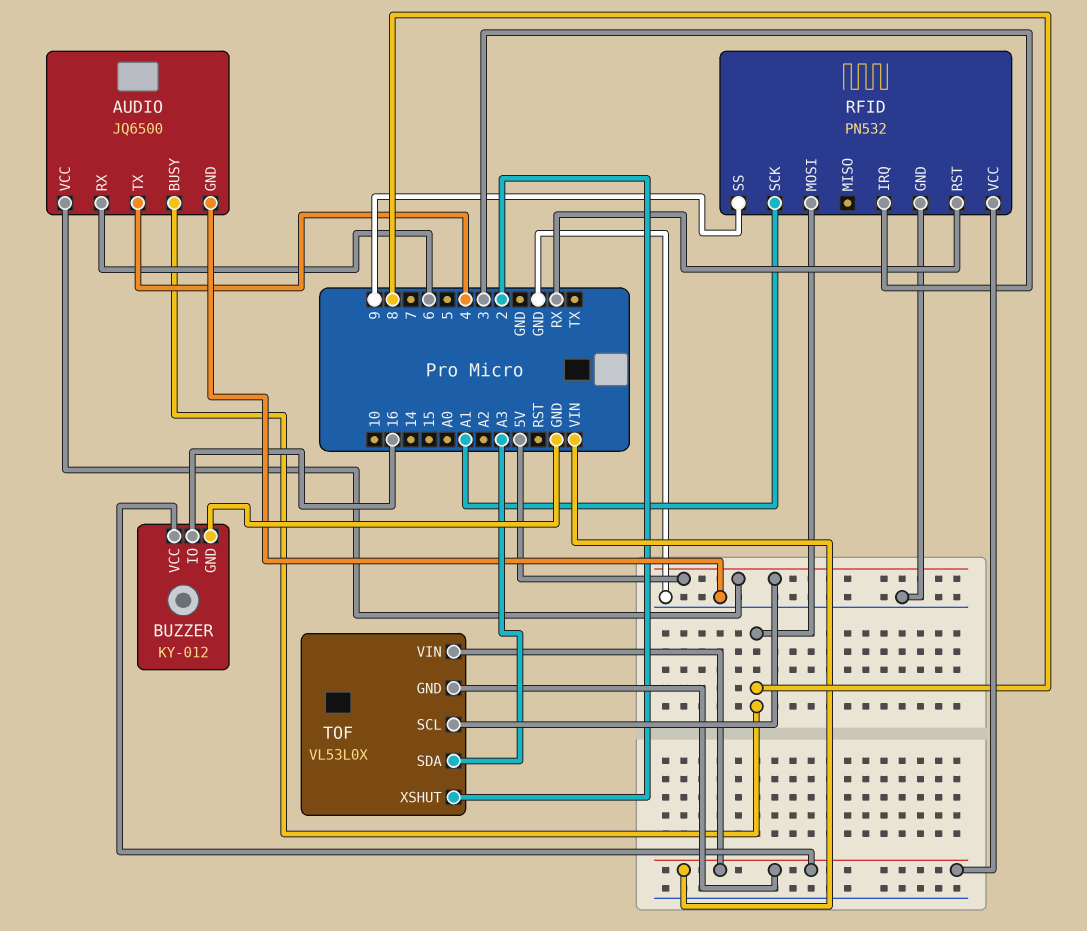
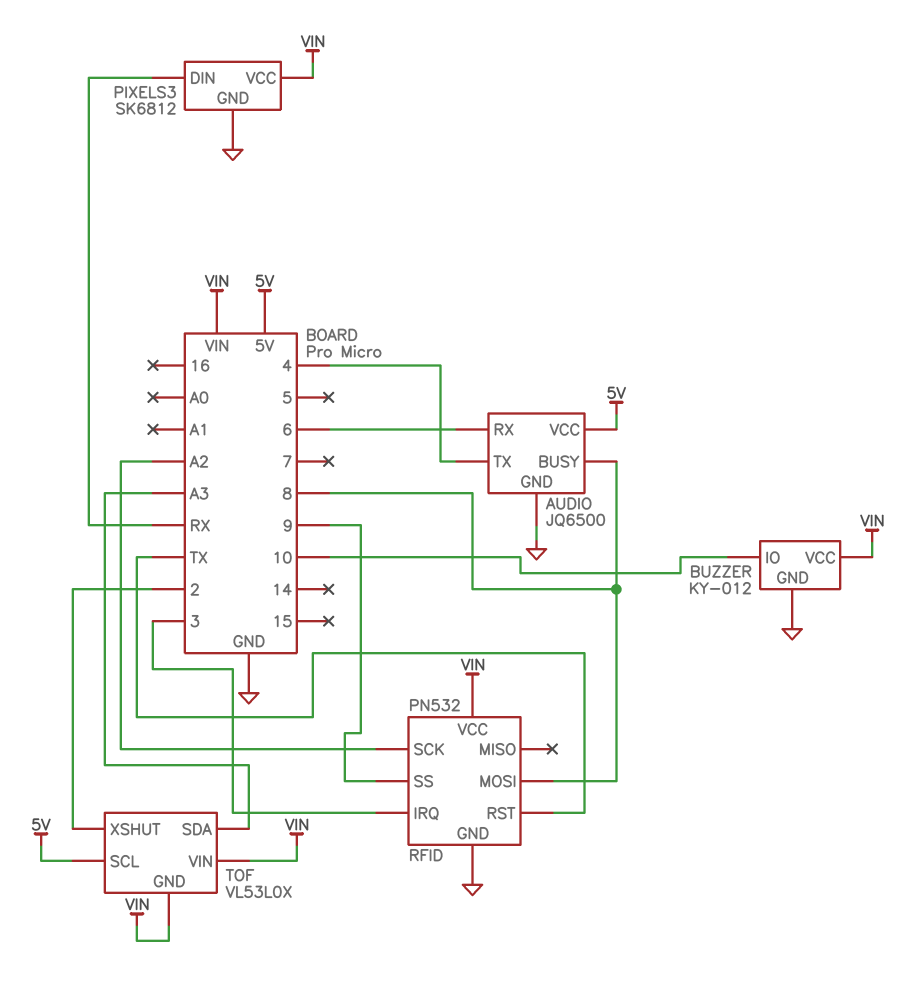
BUZZER pin IO: 16 -> 10
PIXELS3: none -> SK6812
PIXELS3 pin DIN: none -> RX
PIXELS3 pin GND: none -> GND
PIXELS3 pin VCC: none -> VIN
RFID pin RST: RX -> TX
RFID pin SCK: A1 -> A2

